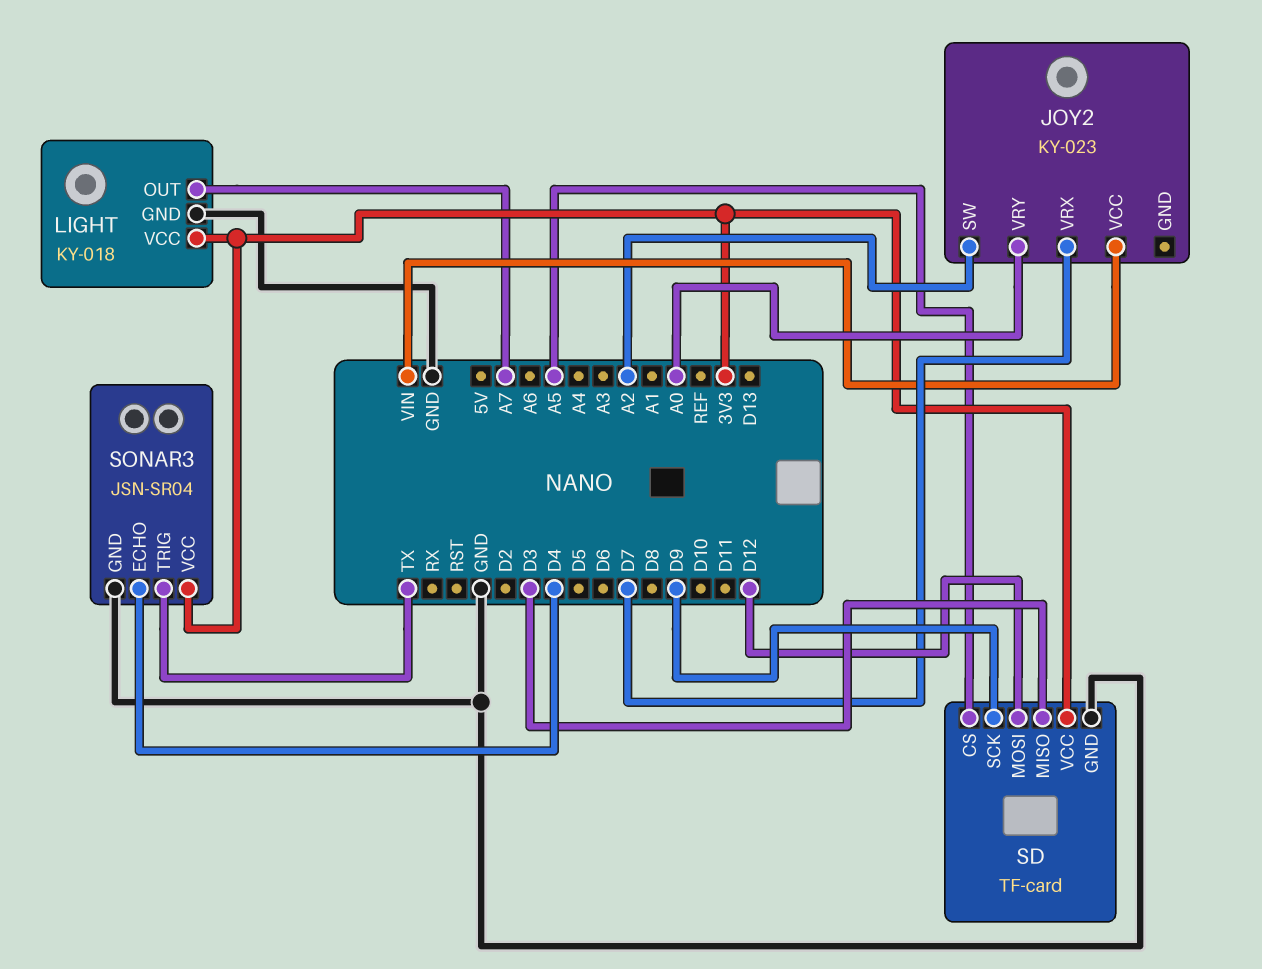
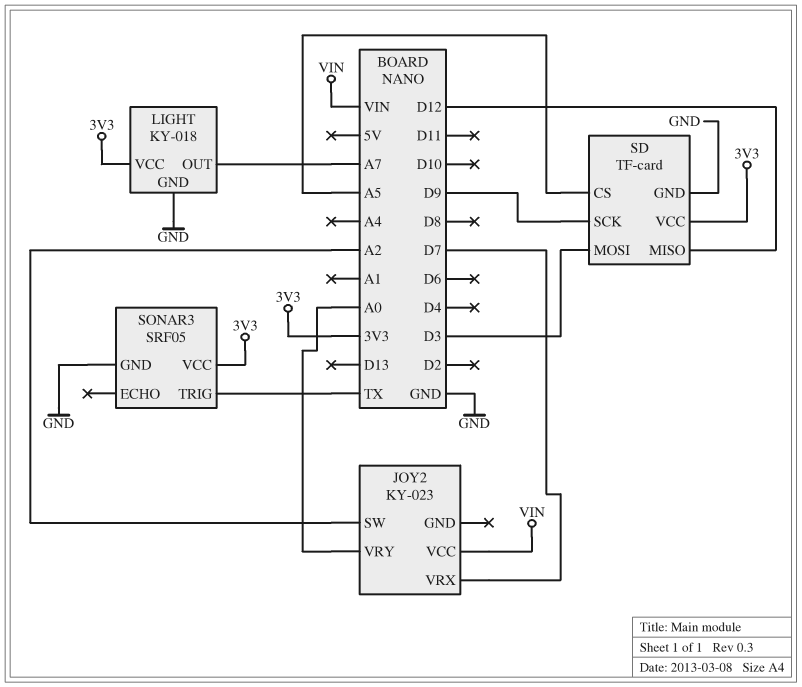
SD pin MISO: D3 -> D12
SD pin MOSI: D12 -> D3
SONAR3: JSN-SR04 -> SRF05
SONAR3 pin ECHO: D4 -> none

